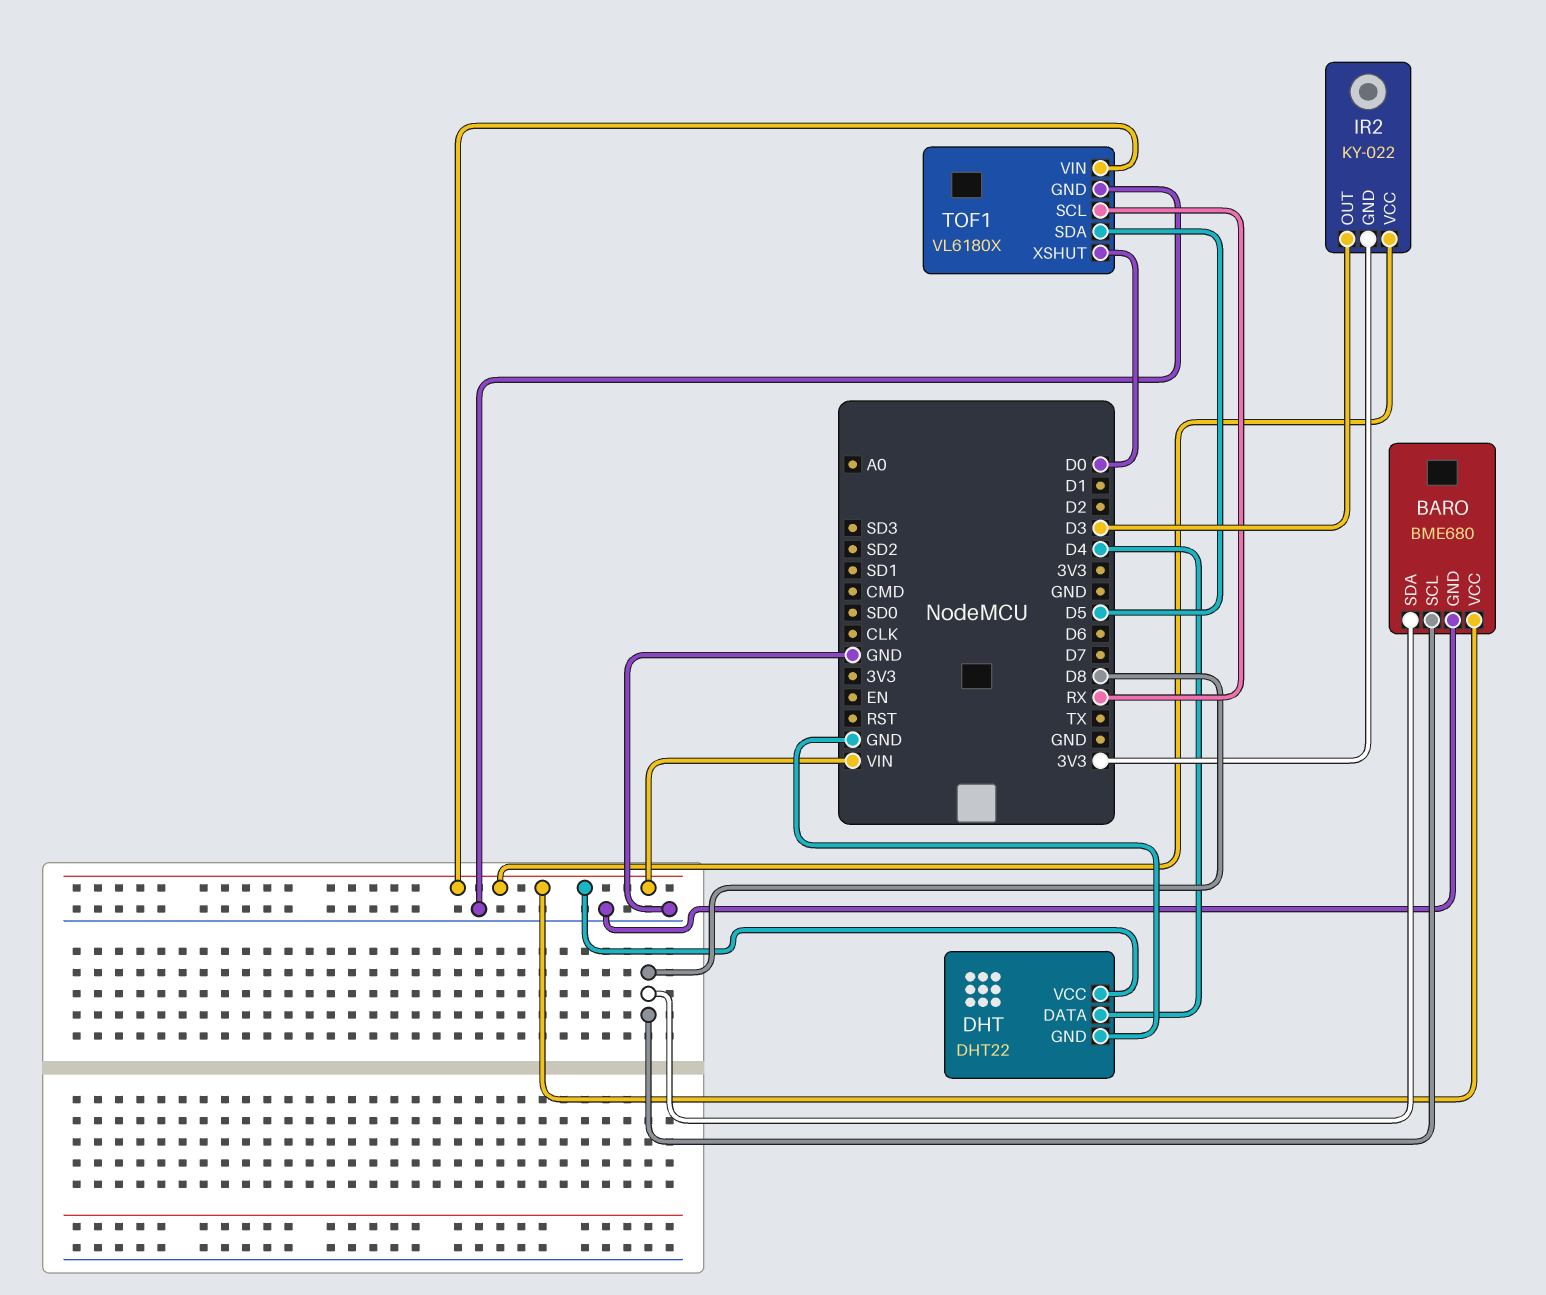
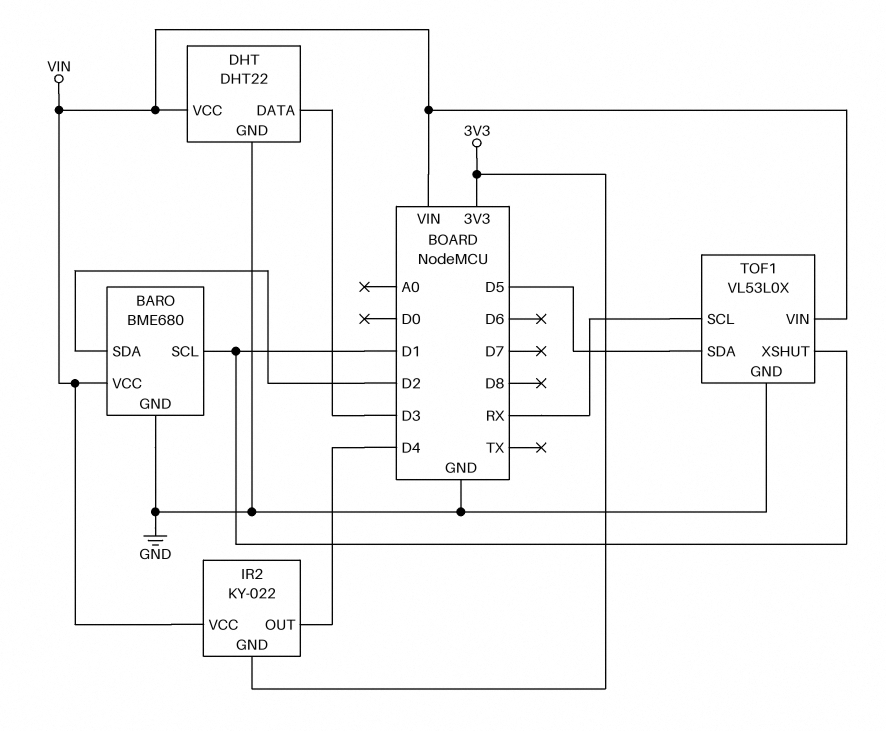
BARO pin SCL: D8 -> D1
BARO pin SDA: D8 -> D2
DHT pin DATA: D4 -> D3
IR2 pin OUT: D3 -> D4
TOF1: VL6180X -> VL53L0X
TOF1 pin XSHUT: D0 -> D1

